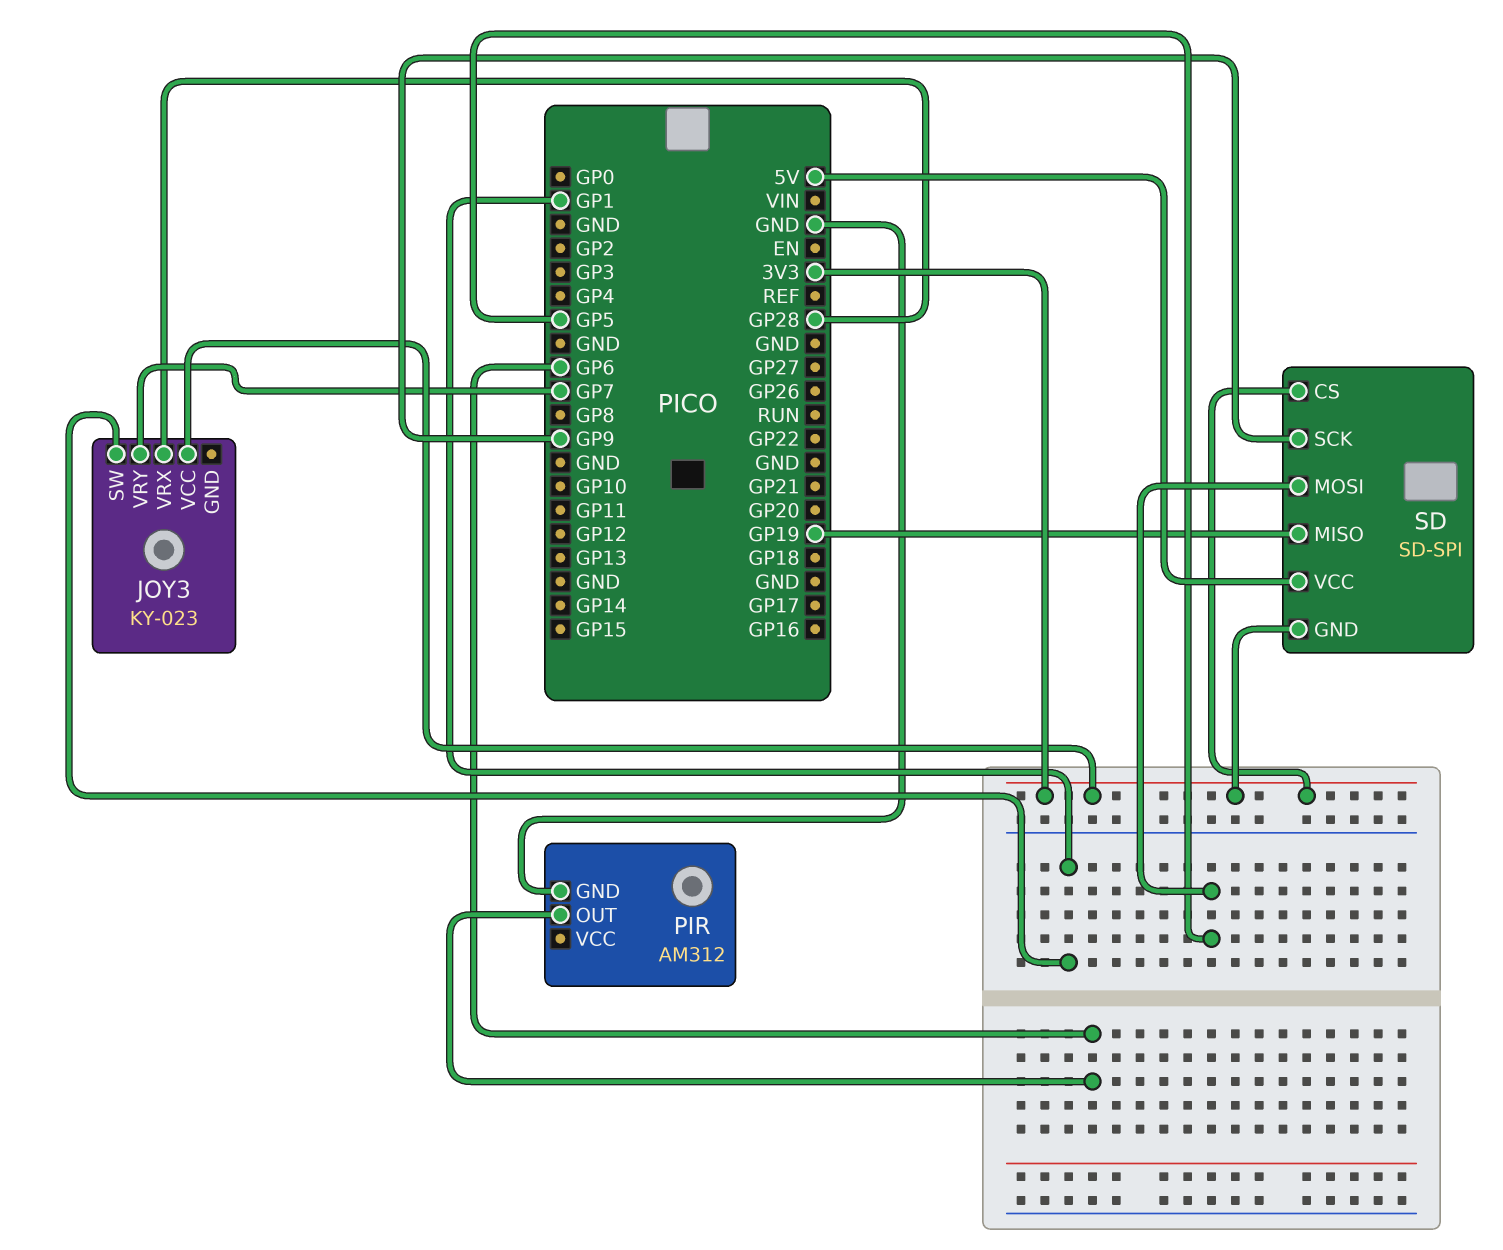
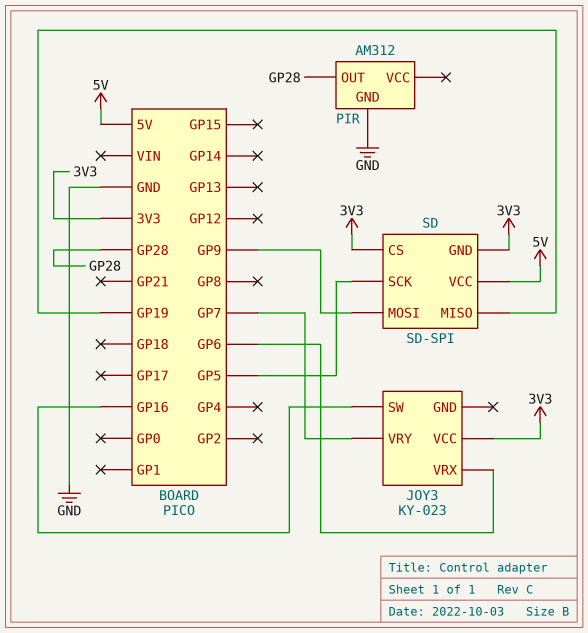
JOY3 pin SW: GP1 -> GP16
JOY3 pin VRX: GP28 -> GP6
PIR pin OUT: GP6 -> GP28
SD pin MOSI: GP5 -> GP9
SD pin SCK: GP9 -> GP5

